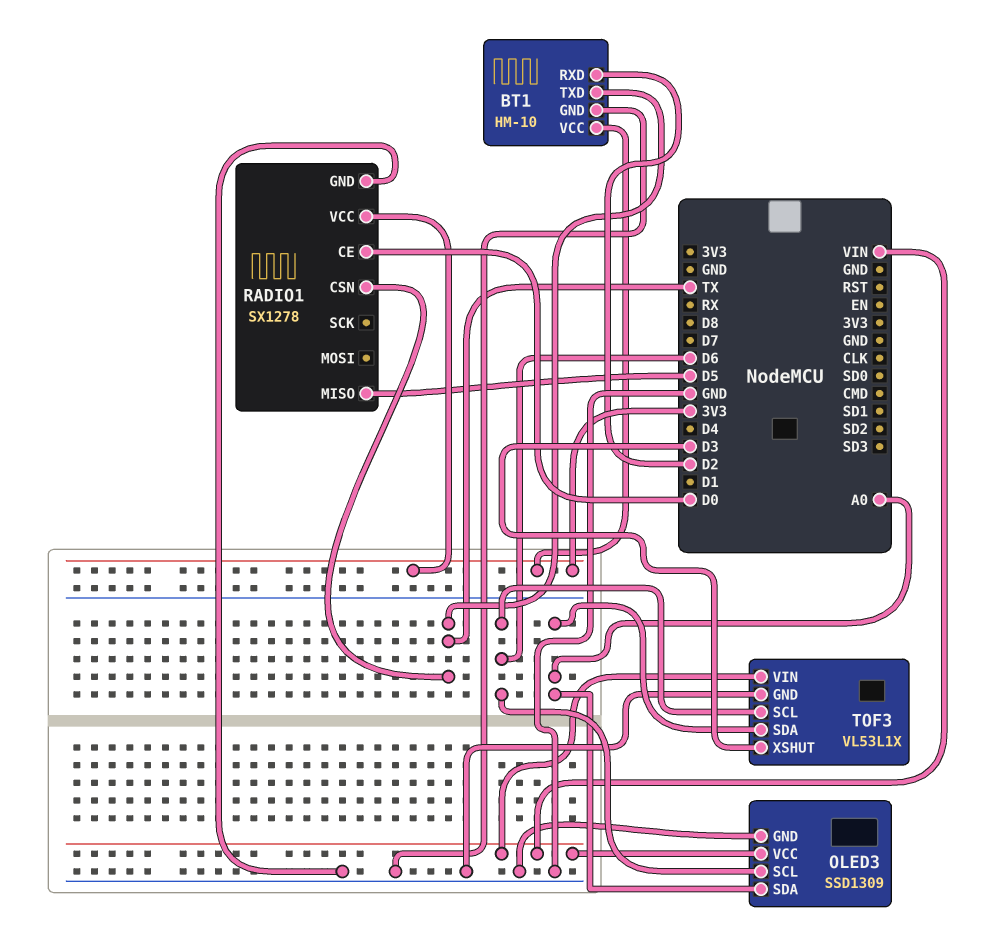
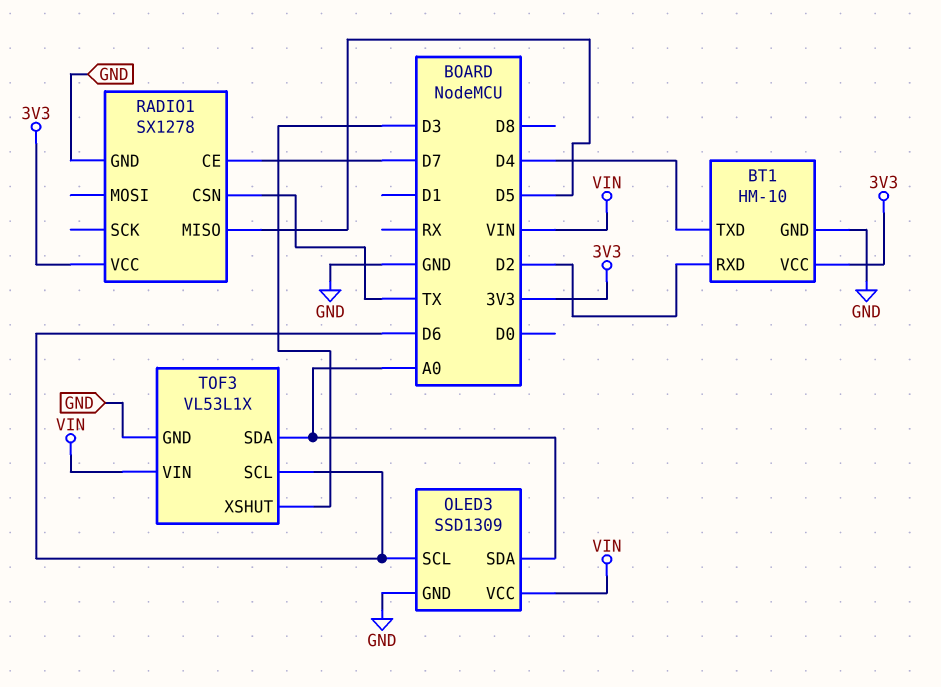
BT1 pin TXD: TX -> D4
RADIO1 pin CE: D0 -> D7

